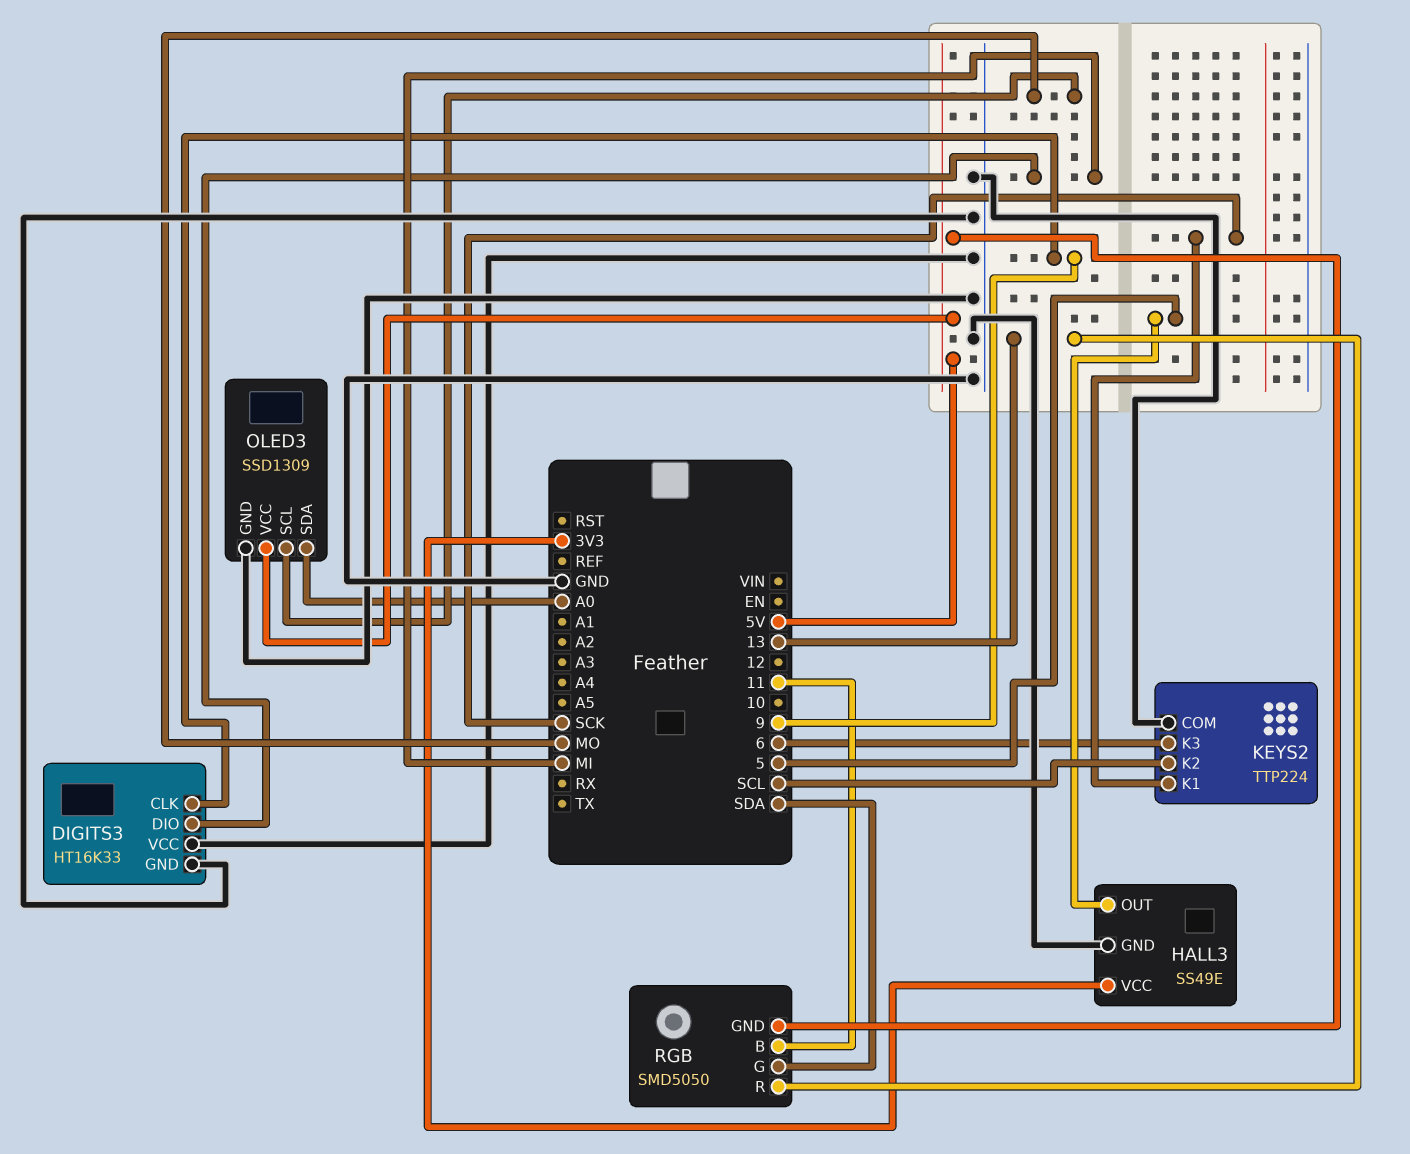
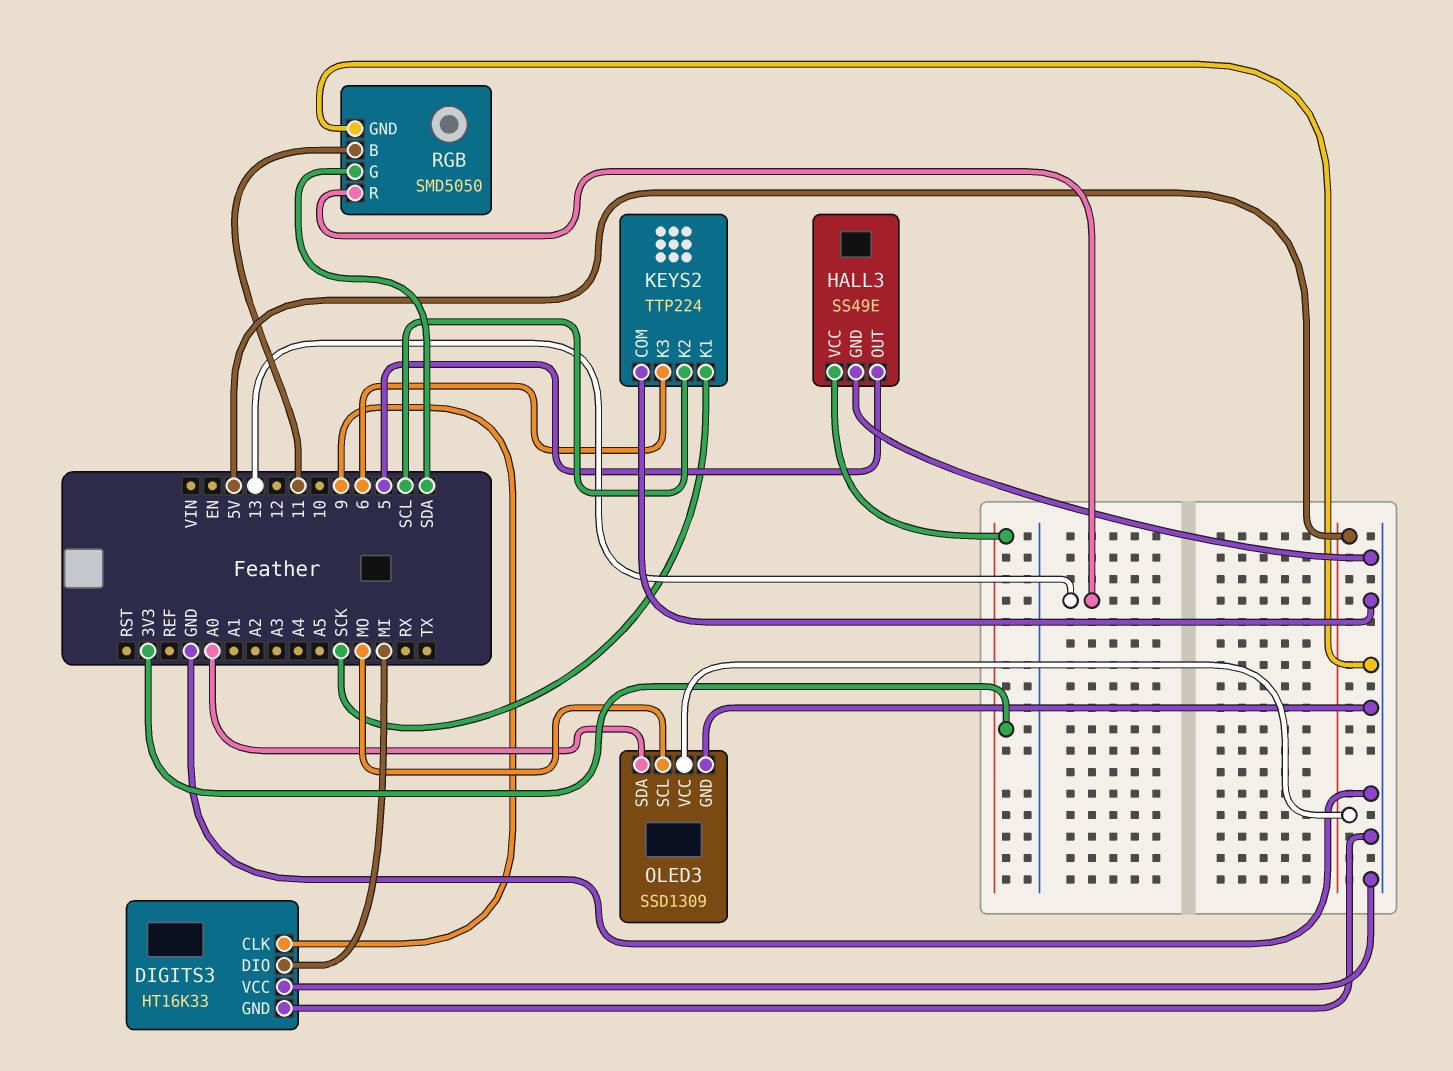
RGB pin GND: 5V -> GND

